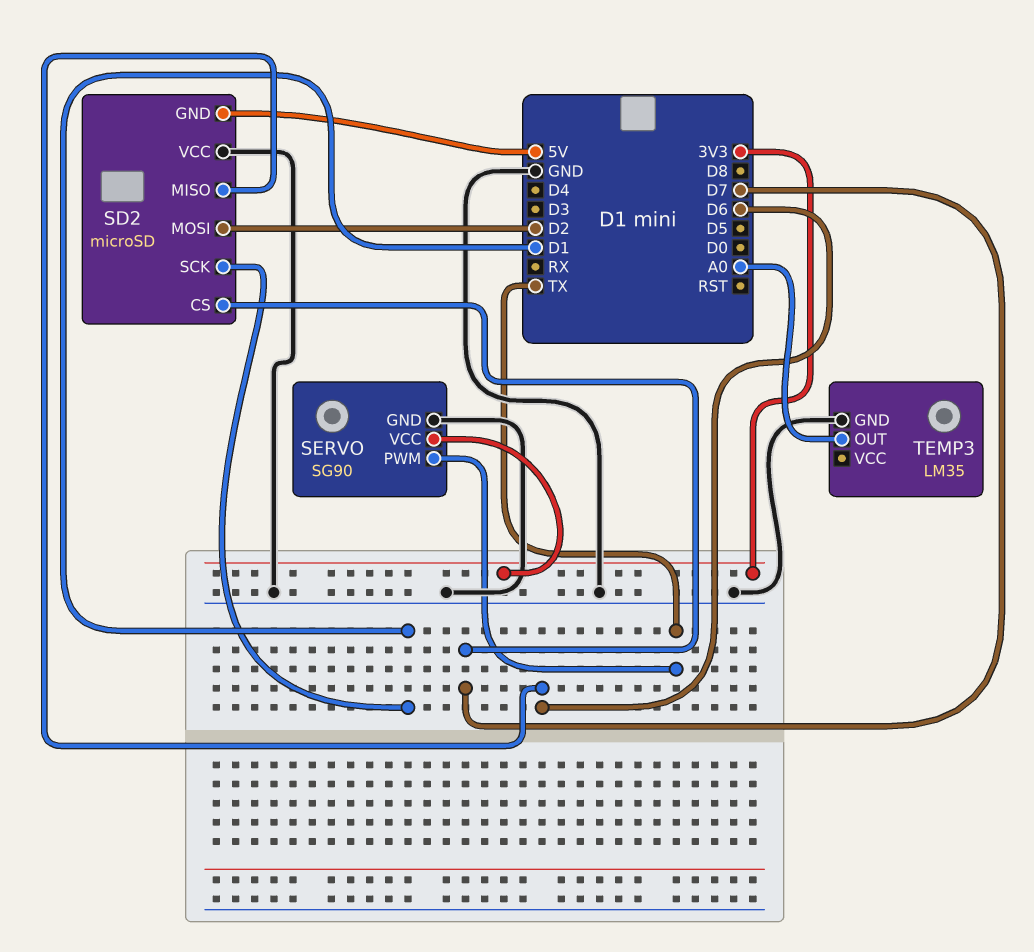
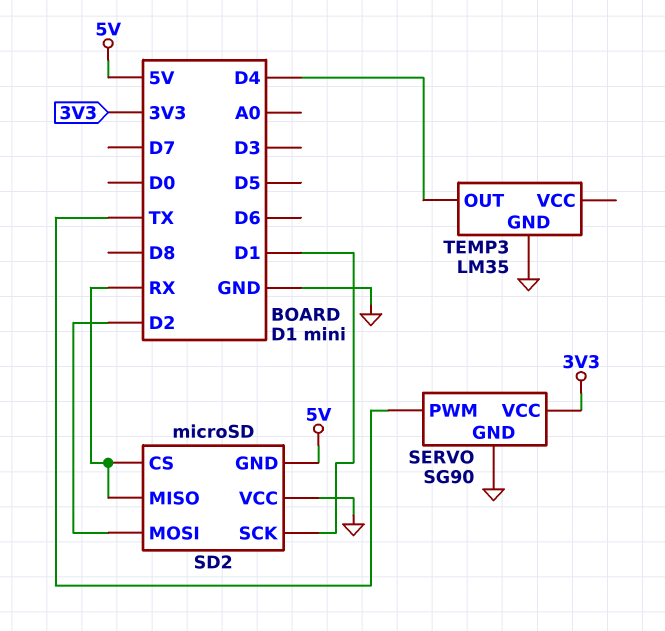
SD2 pin CS: D7 -> RX
SD2 pin MISO: D6 -> RX
TEMP3 pin OUT: A0 -> D4

